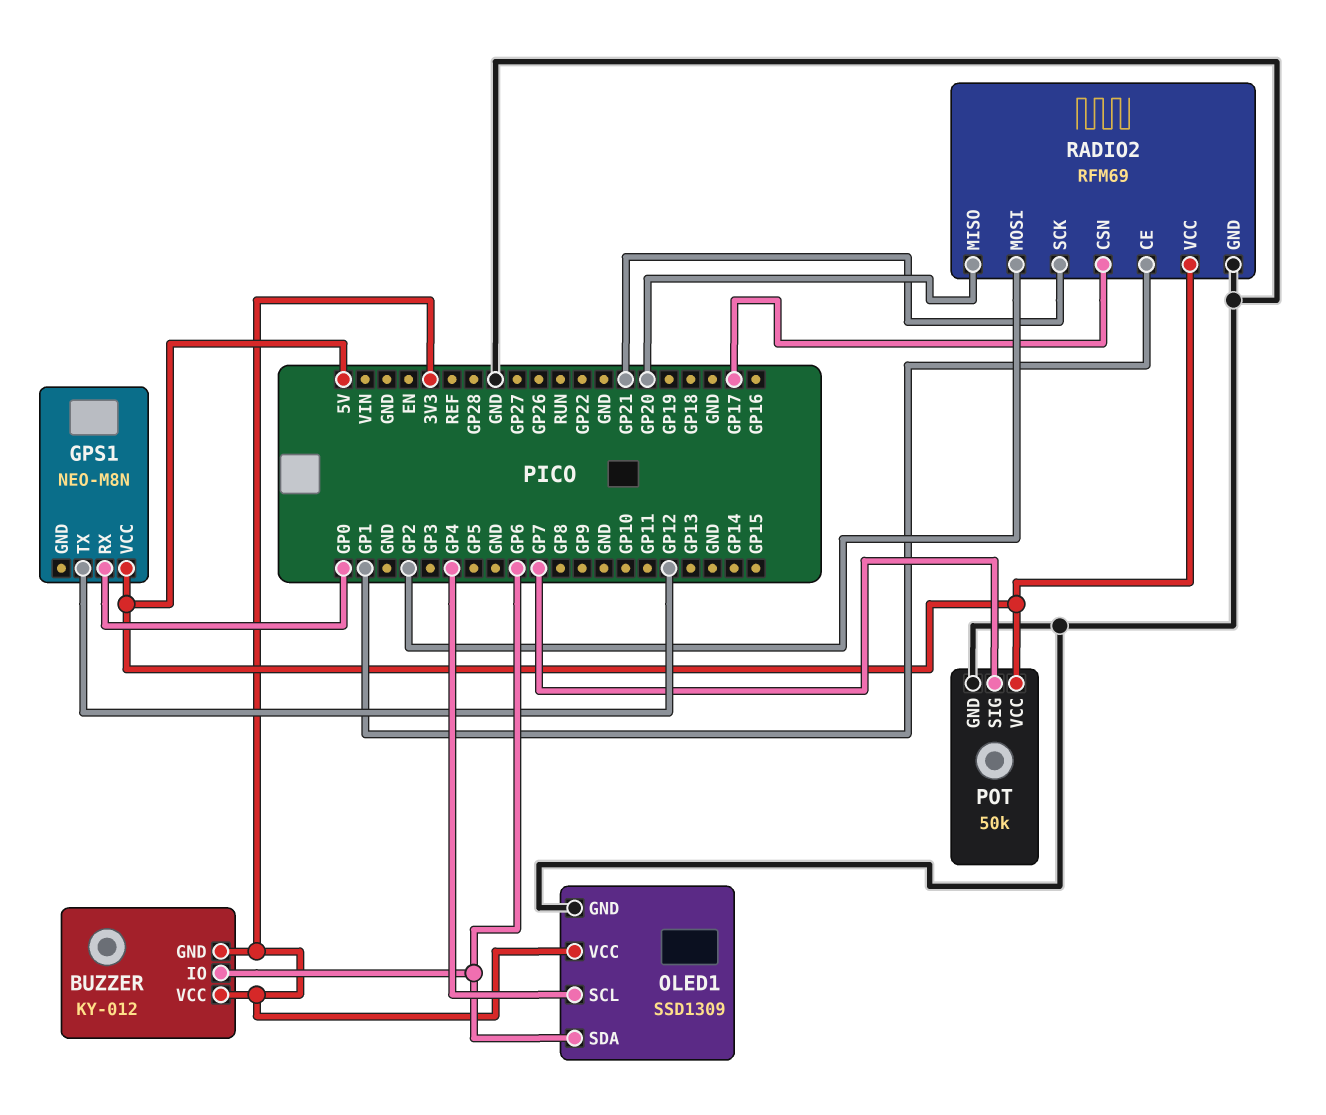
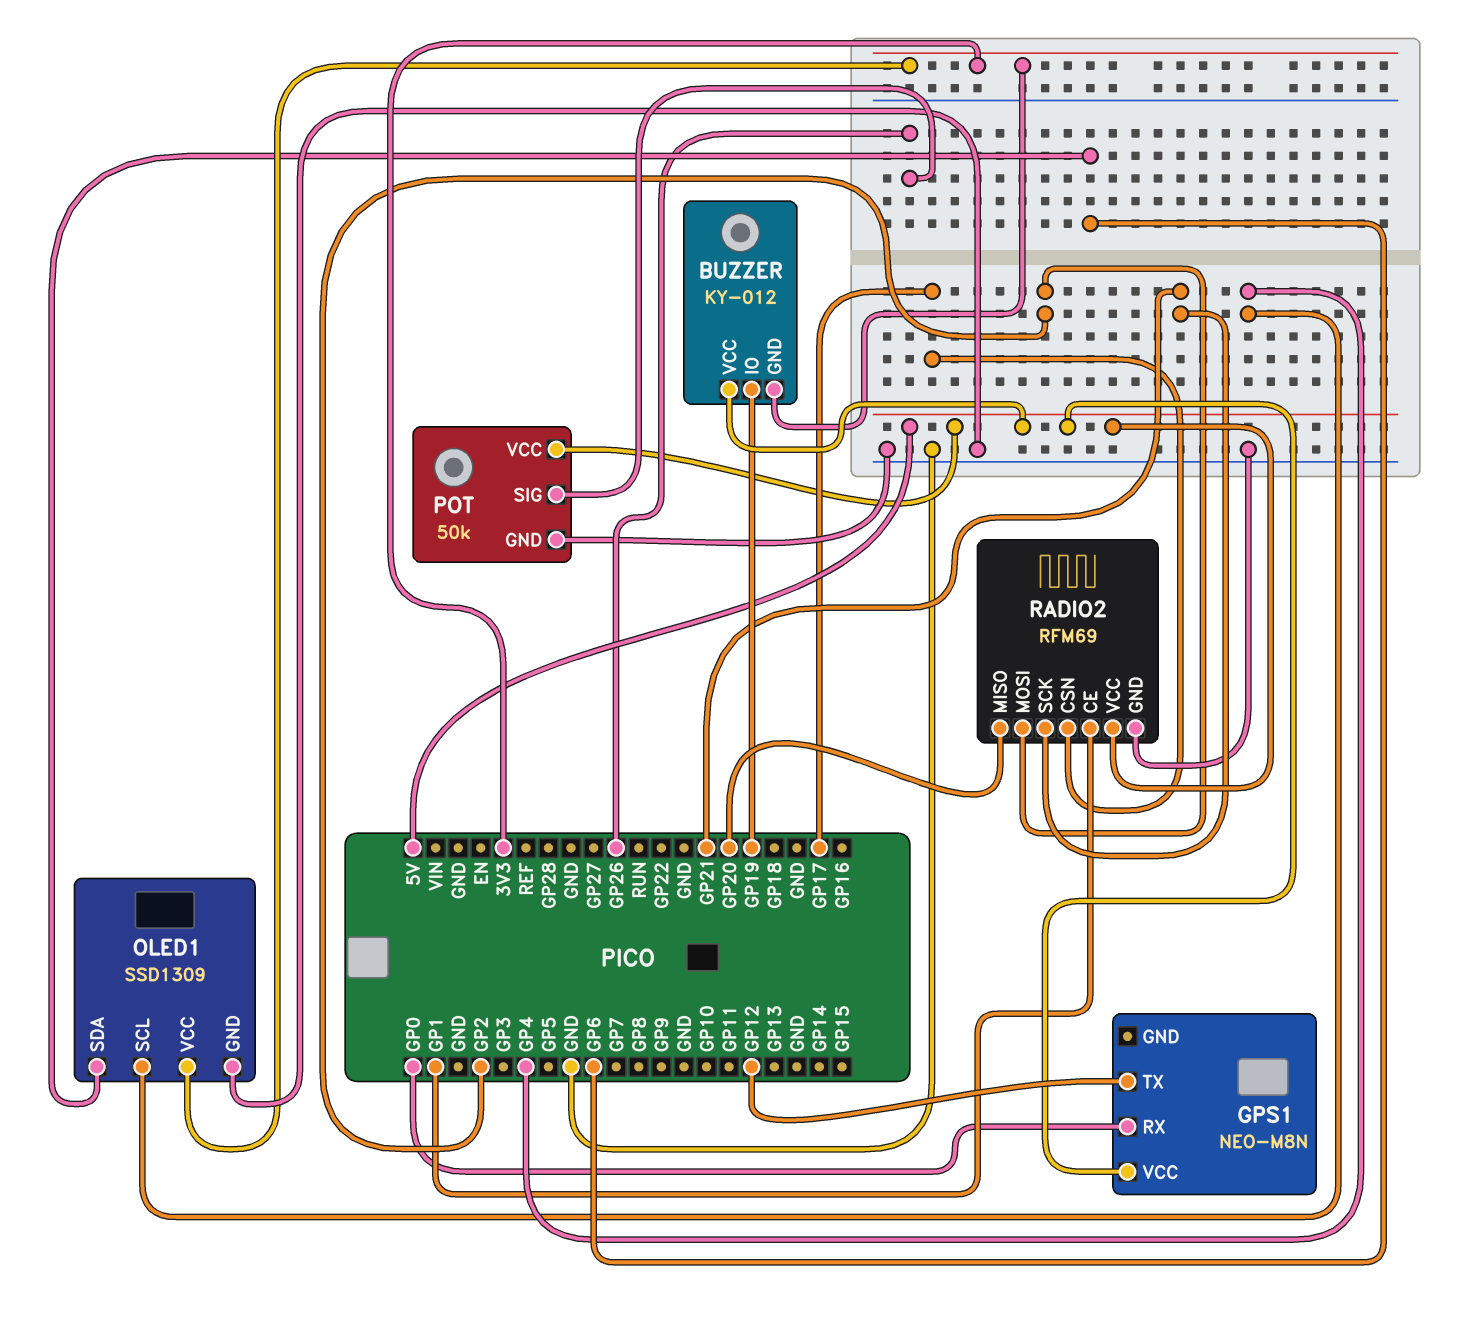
BUZZER pin IO: GP6 -> GP19
BUZZER pin VCC: 3V3 -> 5V
POT pin SIG: GP7 -> GP26

